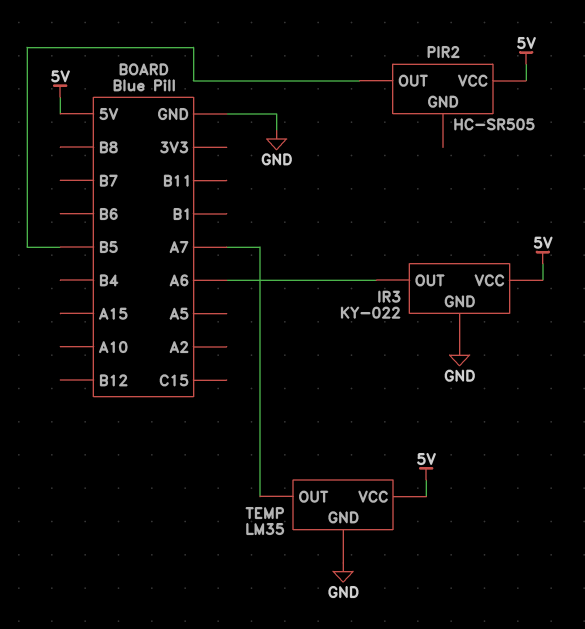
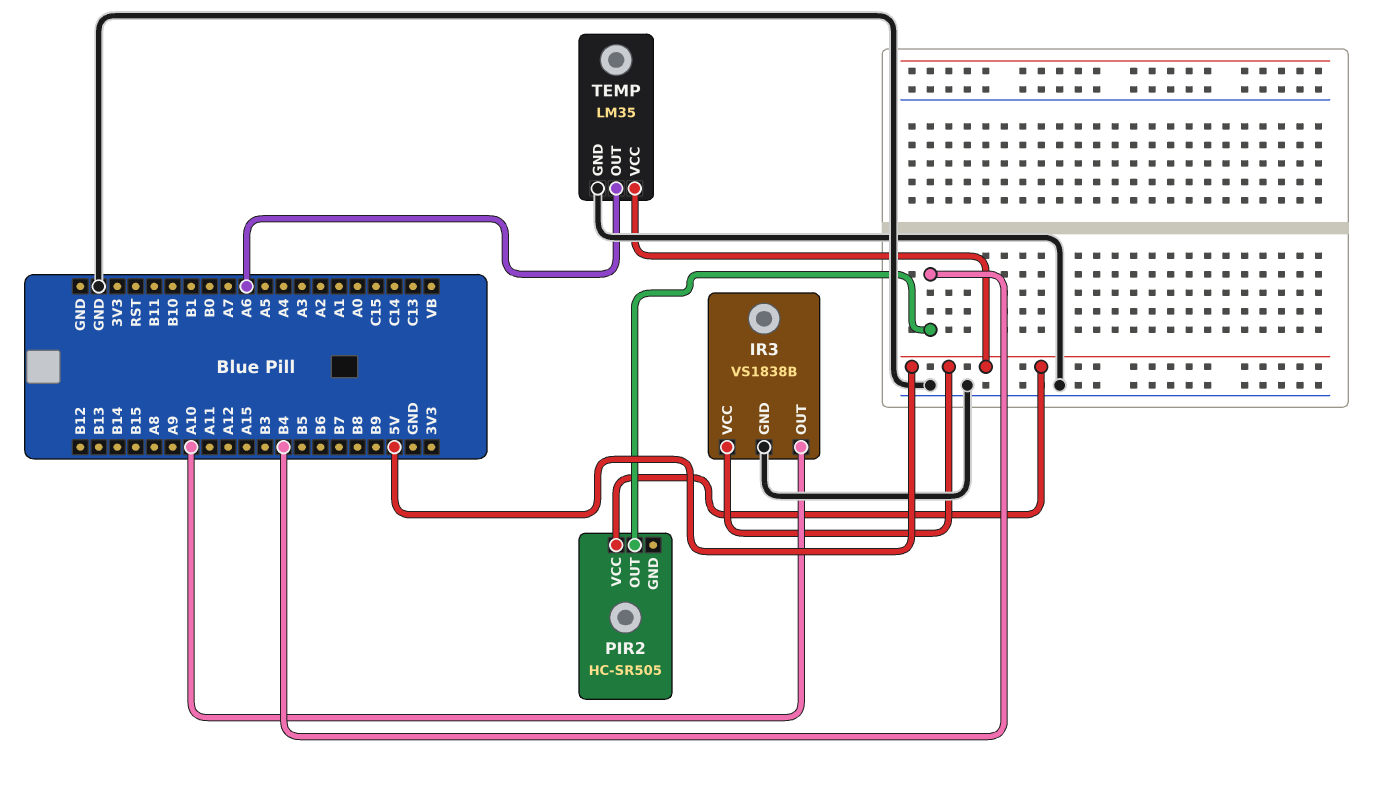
IR3: KY-022 -> VS1838B
IR3 pin OUT: A6 -> A10
PIR2 pin OUT: B5 -> B4
TEMP pin OUT: A7 -> A6

